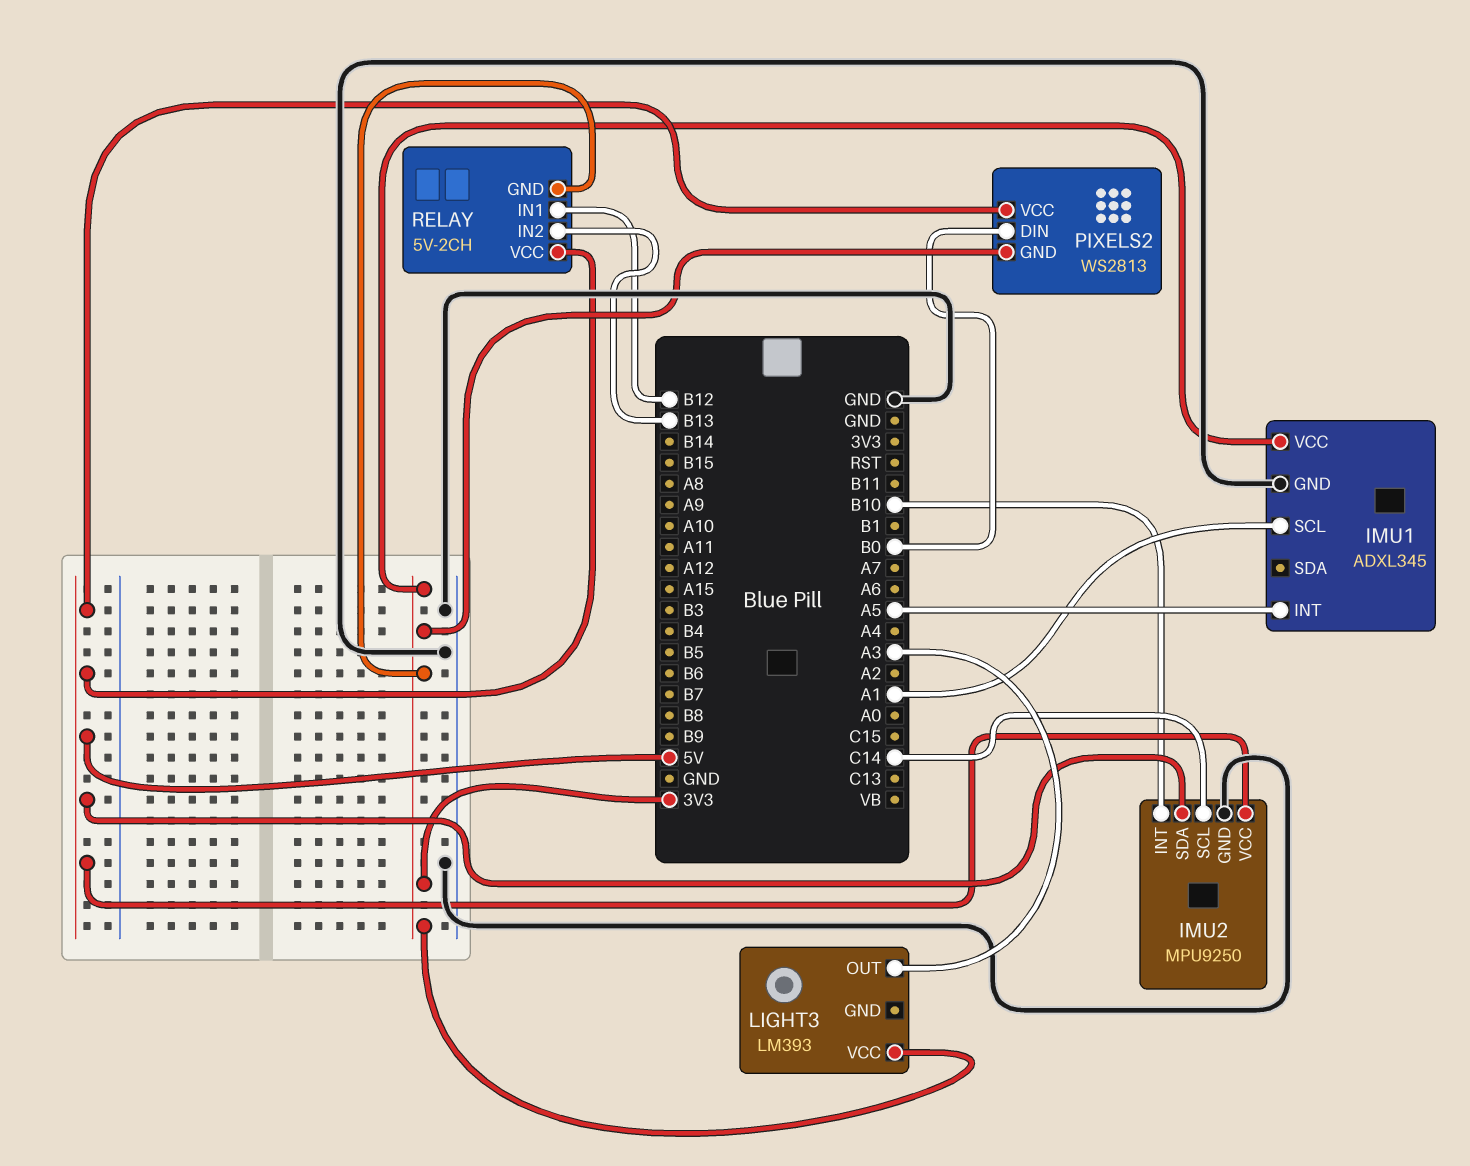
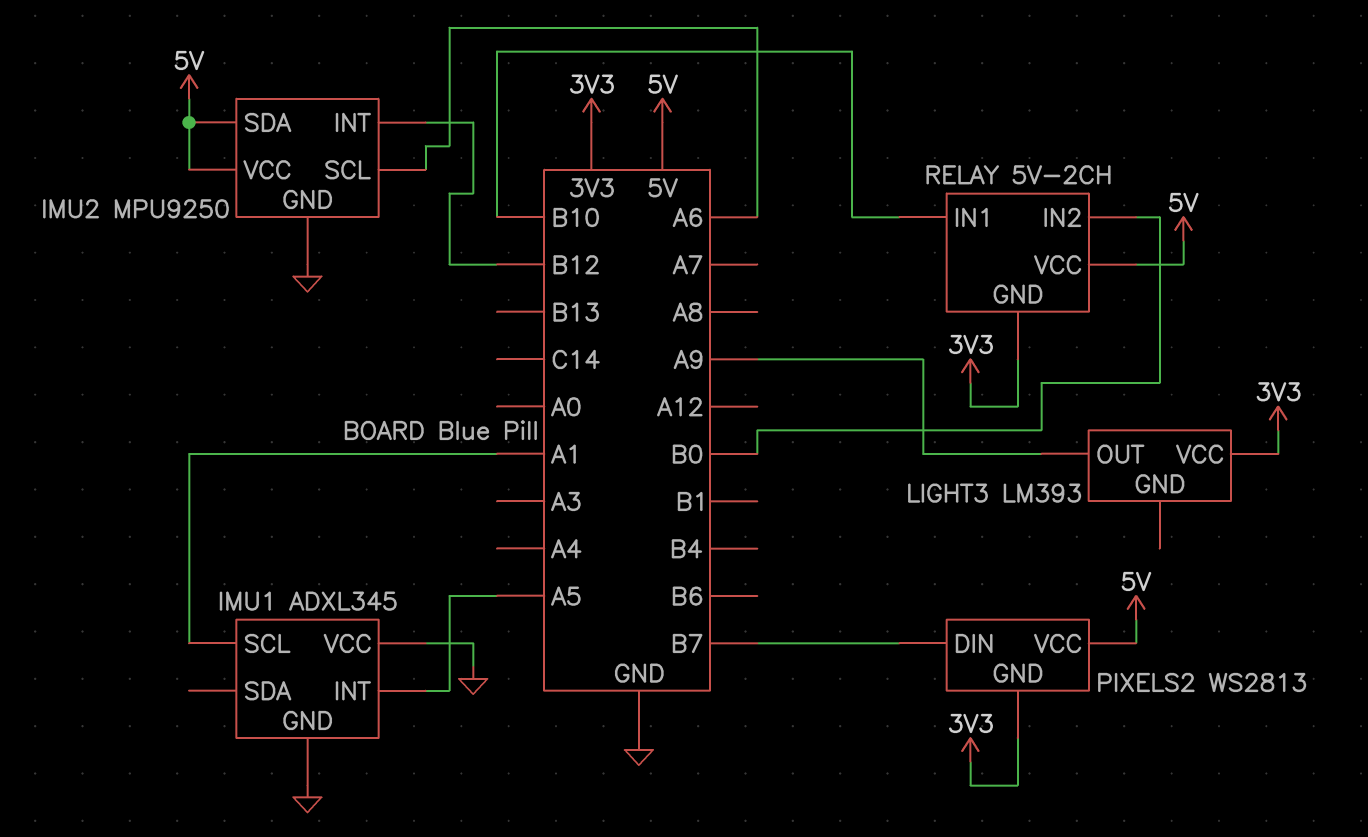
IMU1 pin VCC: 3V3 -> GND
IMU2 pin INT: B10 -> B12
IMU2 pin SCL: C14 -> A6
LIGHT3 pin OUT: A3 -> A9
PIXELS2 pin DIN: B0 -> B7
RELAY pin IN1: B12 -> B10
RELAY pin IN2: B13 -> B0

